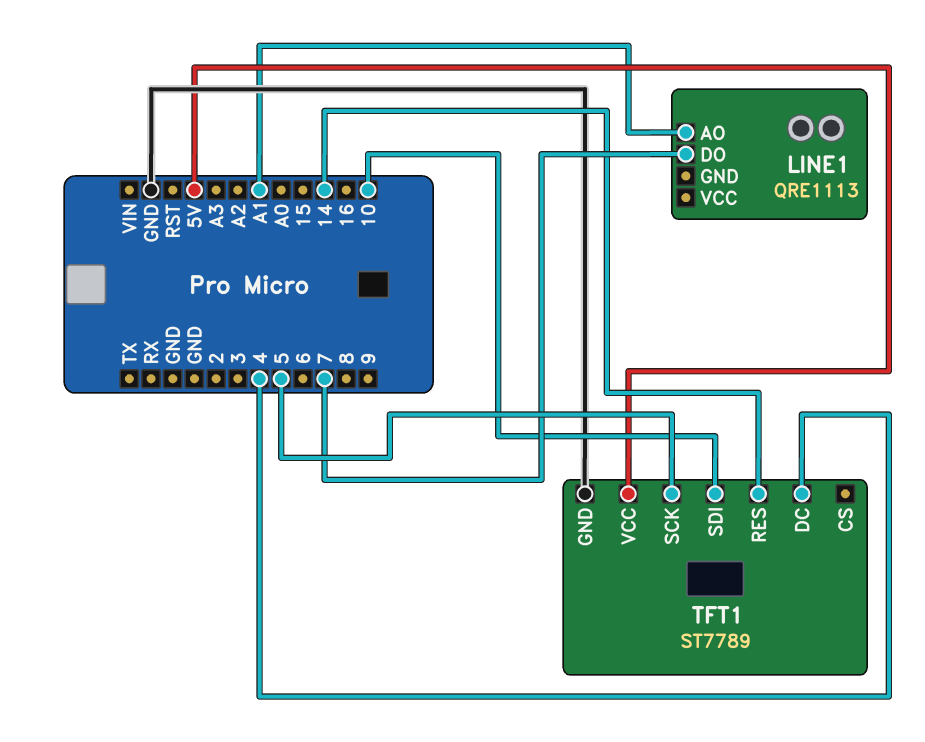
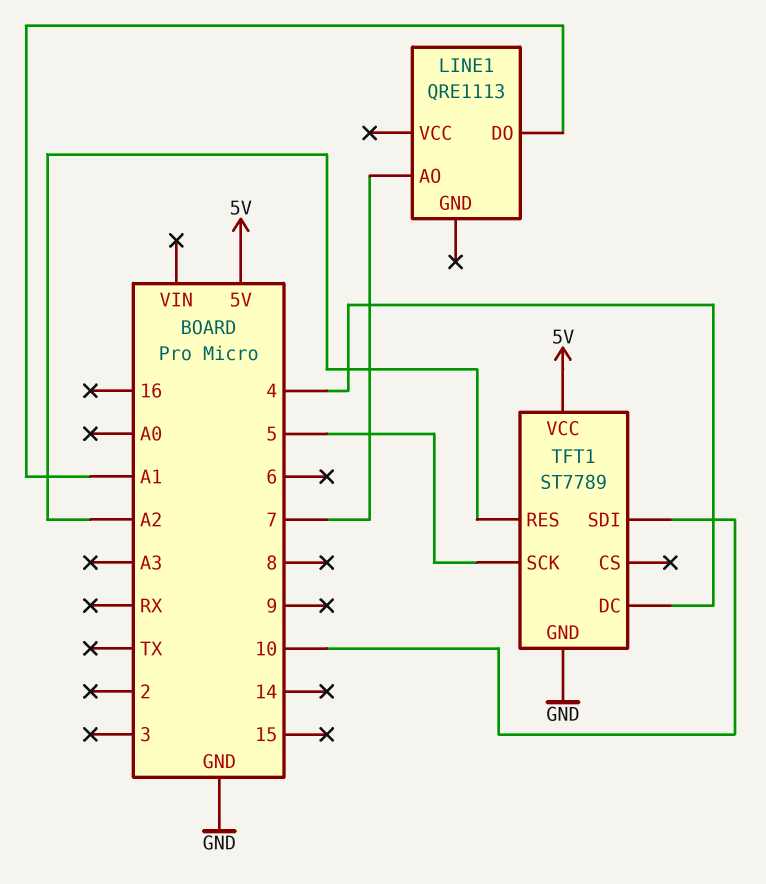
LINE1 pin AO: A1 -> 7
LINE1 pin DO: 7 -> A1
TFT1 pin RES: 14 -> A2

